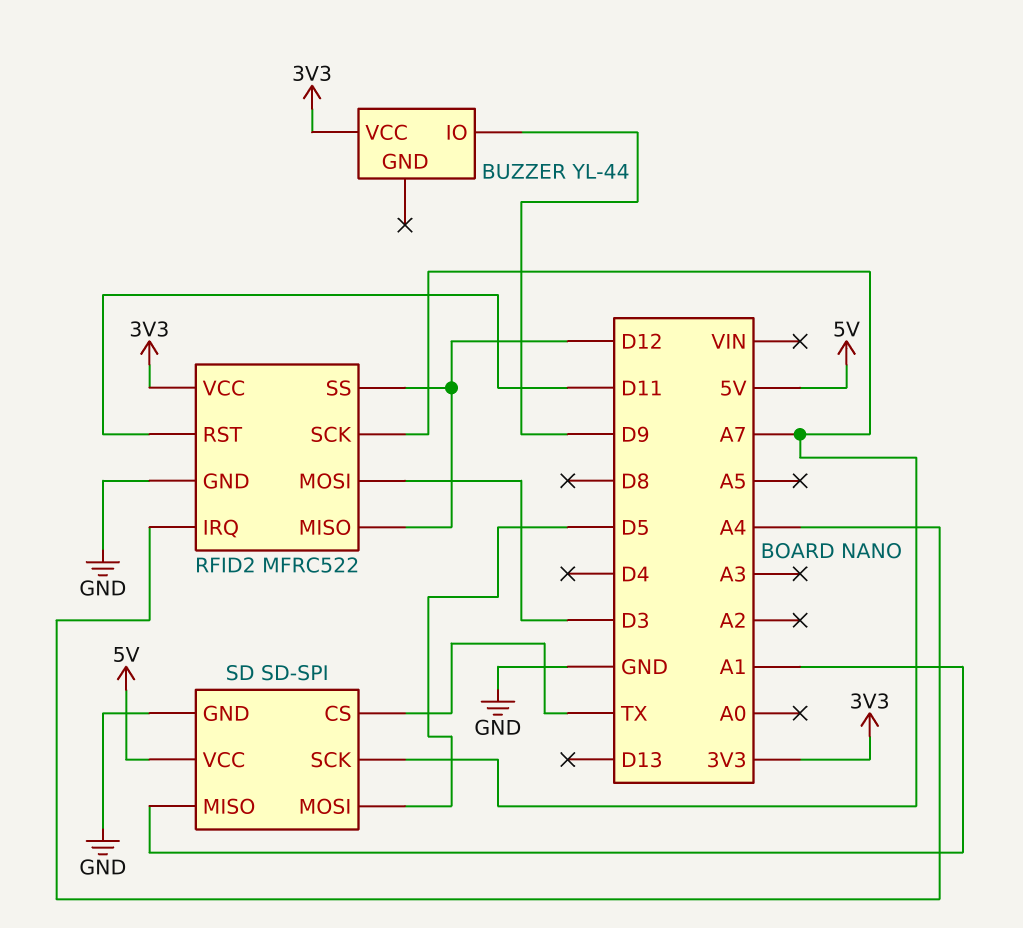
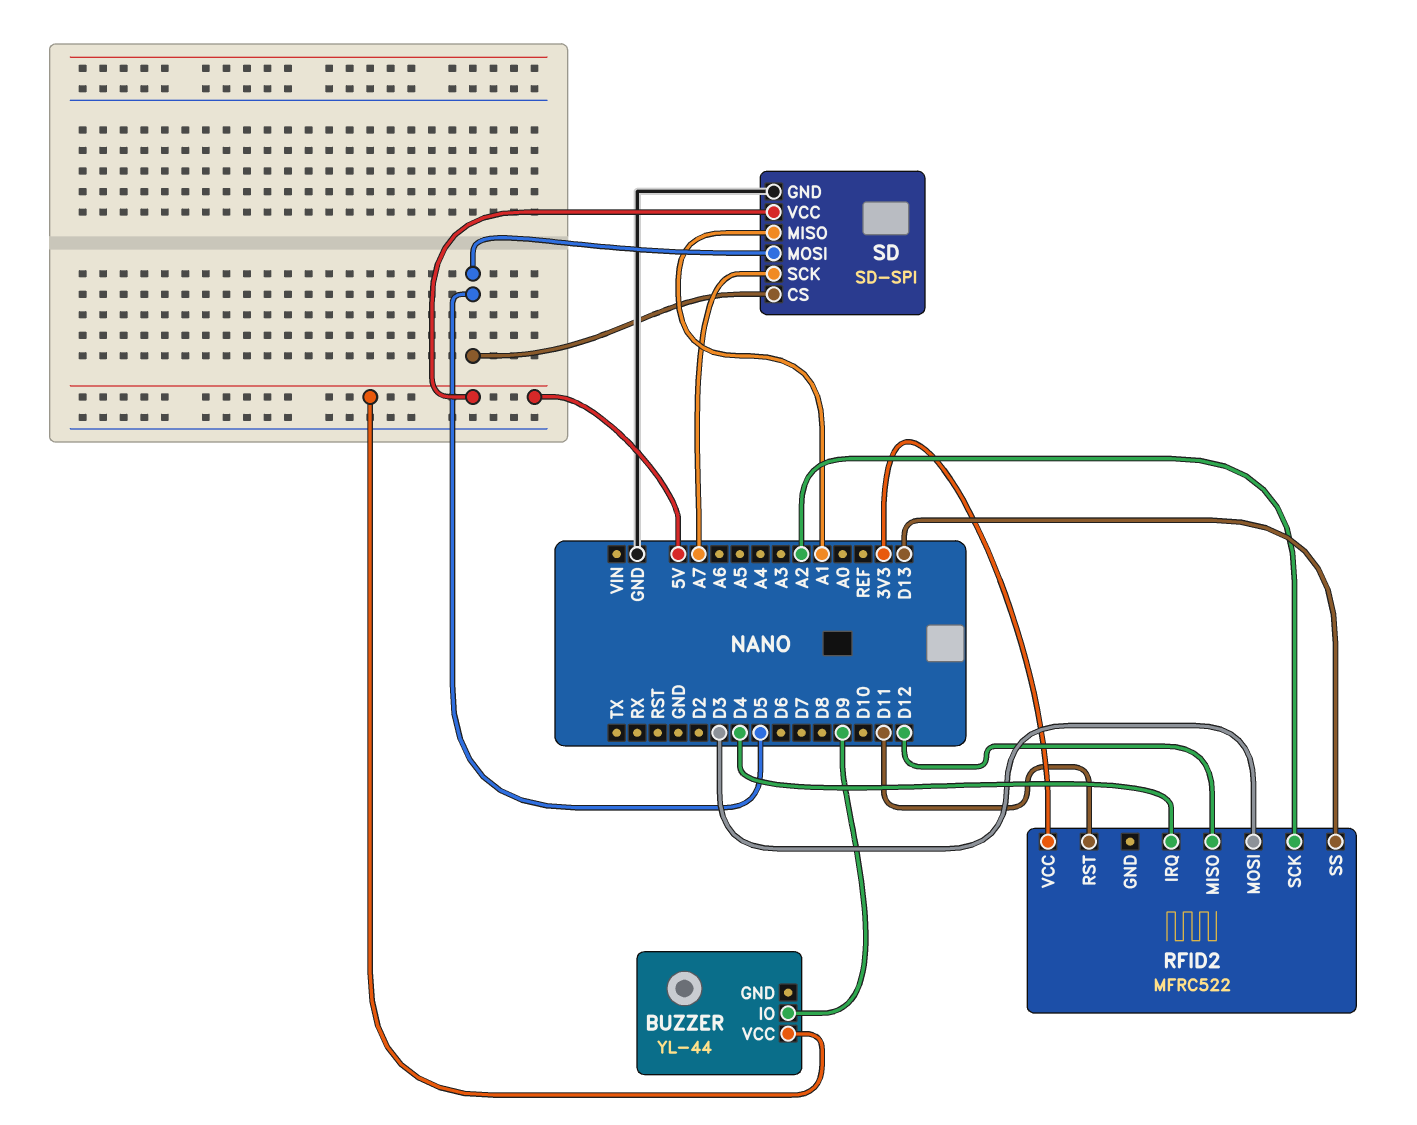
BUZZER pin VCC: 3V3 -> 5V
RFID2 pin GND: GND -> none
RFID2 pin IRQ: A4 -> D4
RFID2 pin SCK: A7 -> A2
RFID2 pin SS: D12 -> D13
SD pin CS: TX -> D5

